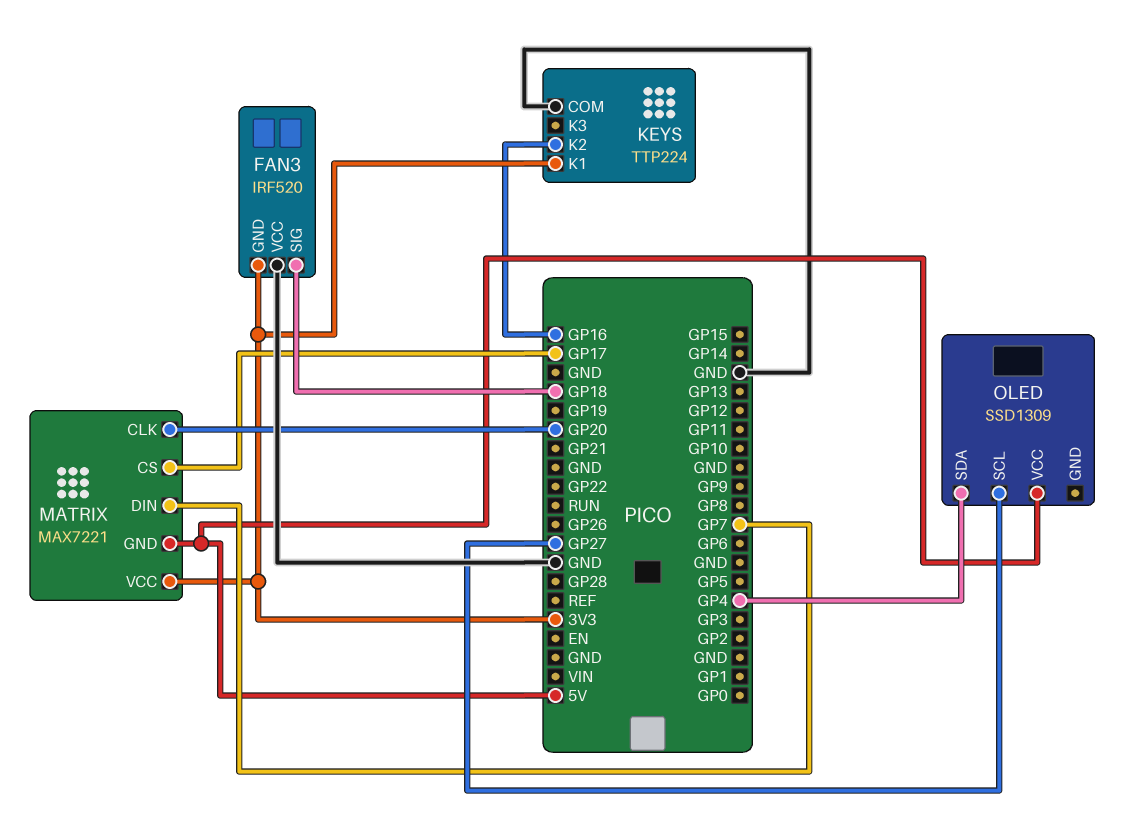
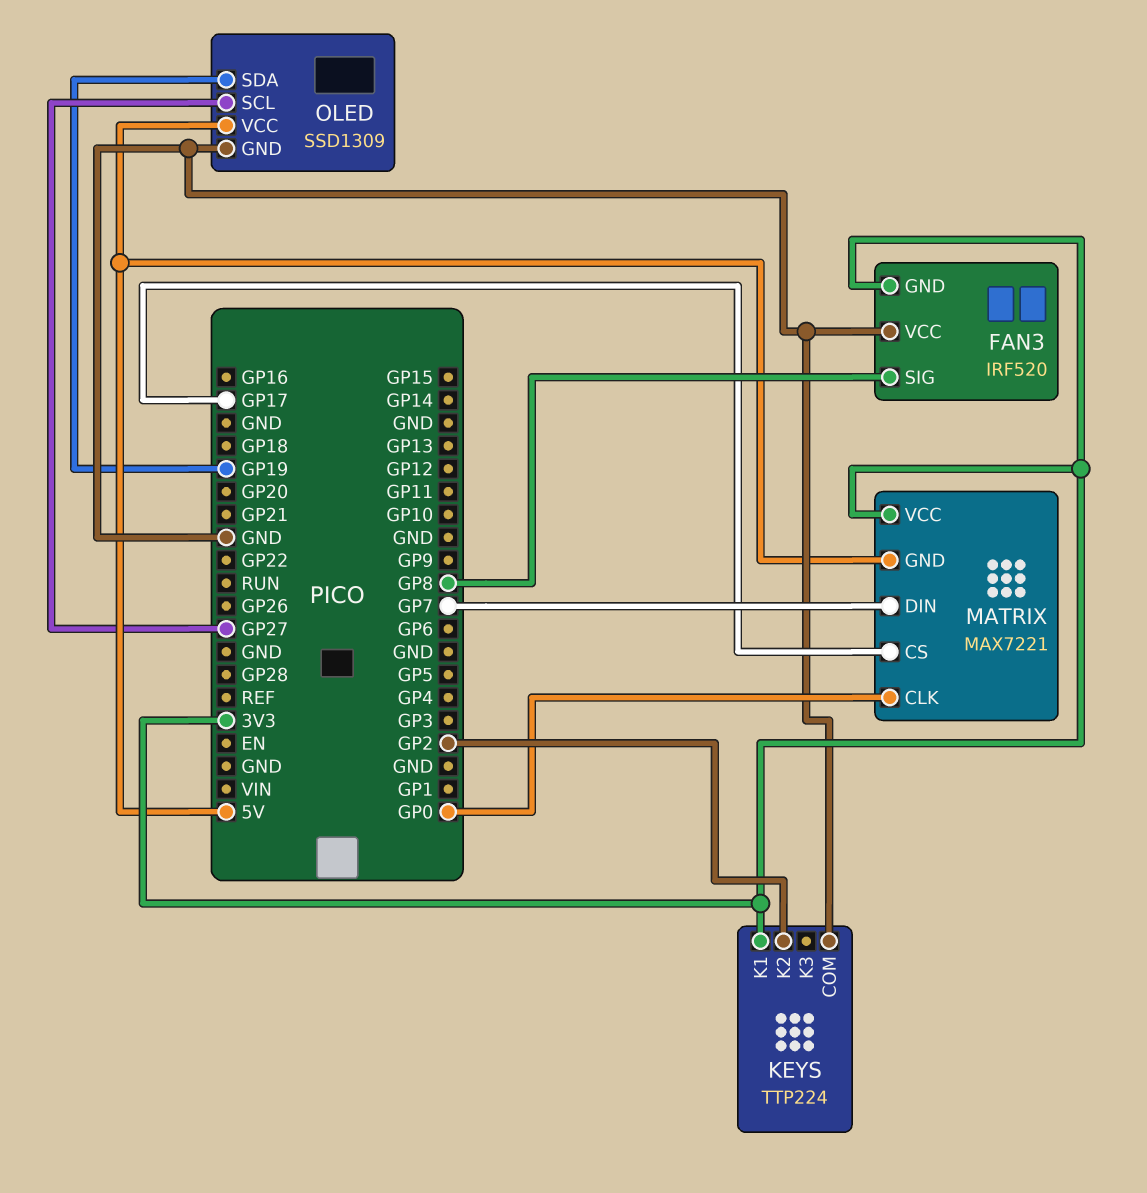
FAN3 pin SIG: GP18 -> GP8
KEYS pin K2: GP16 -> GP2
MATRIX pin CLK: GP20 -> GP0
OLED pin GND: none -> GND
OLED pin SDA: GP4 -> GP19

